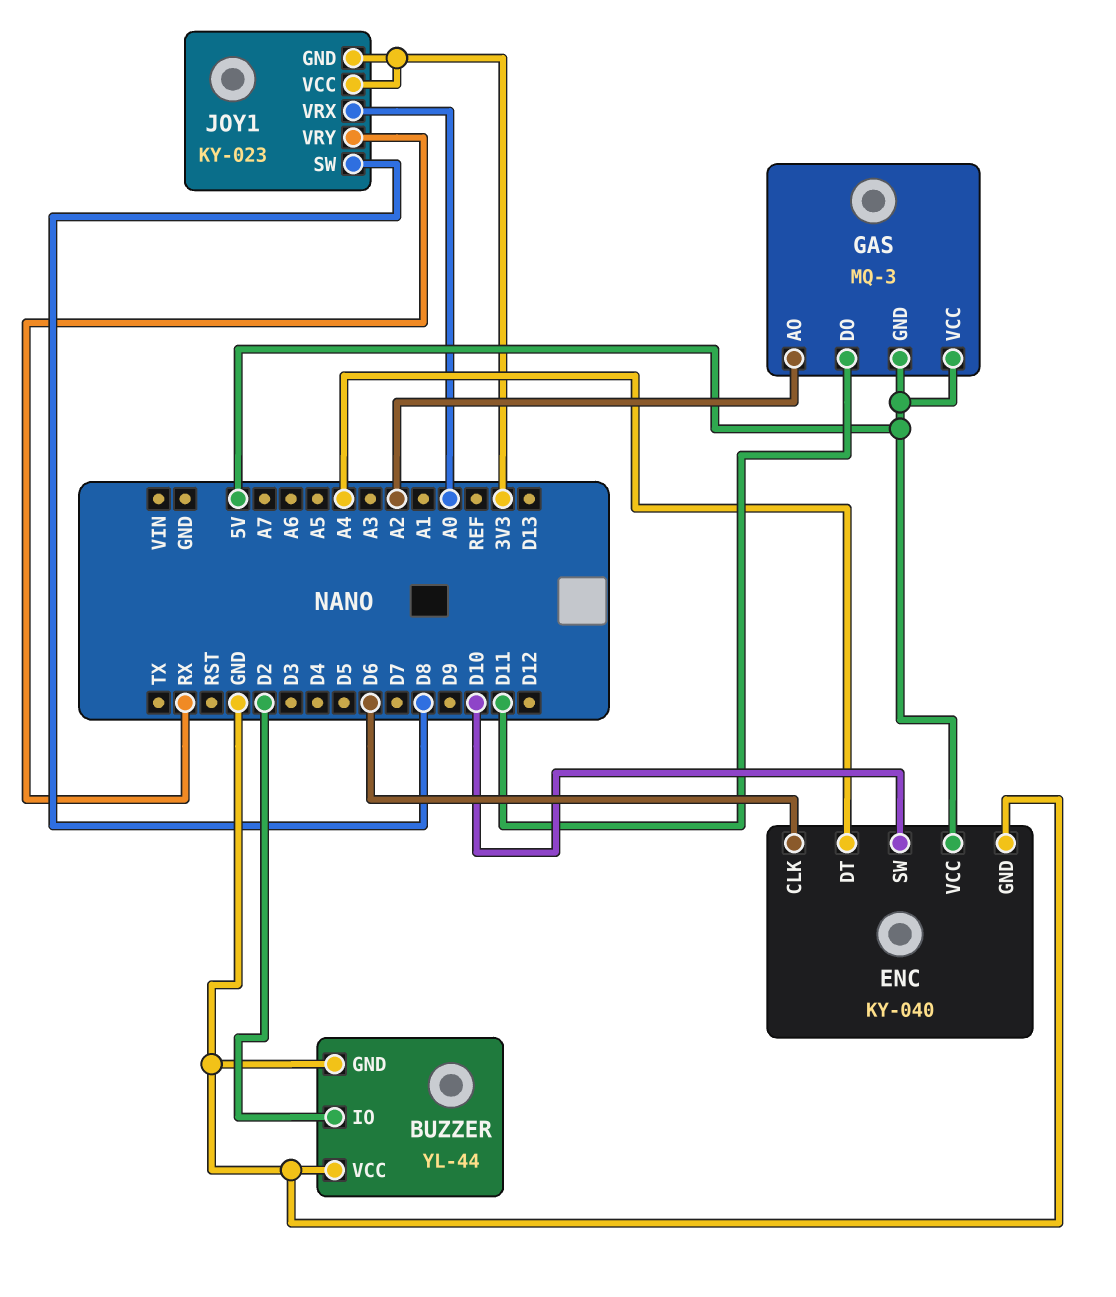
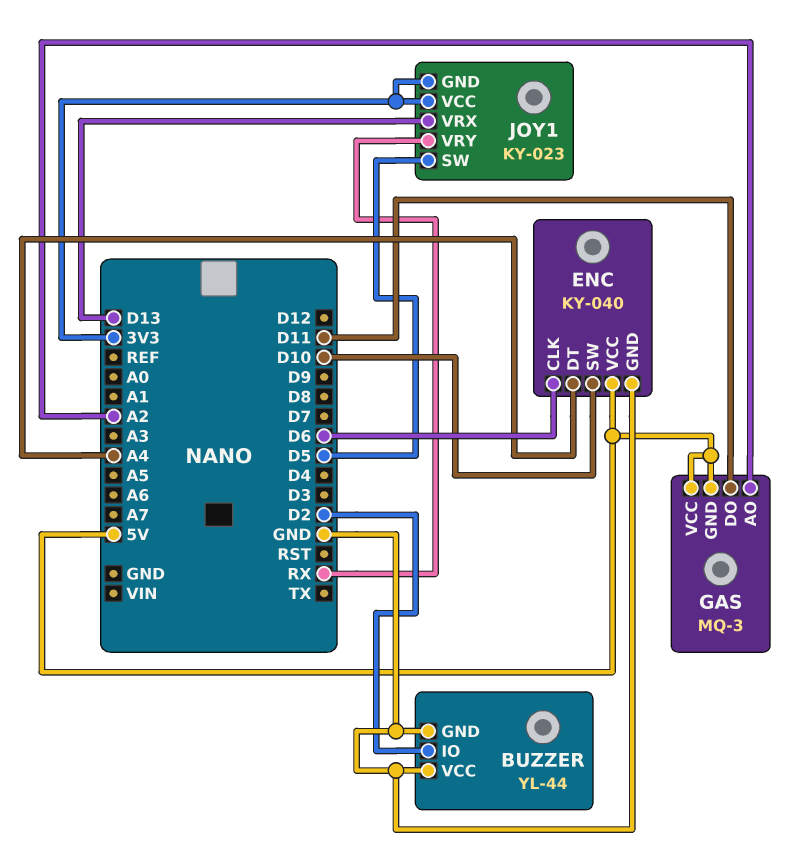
JOY1 pin SW: D8 -> D5
JOY1 pin VRX: A0 -> D13

